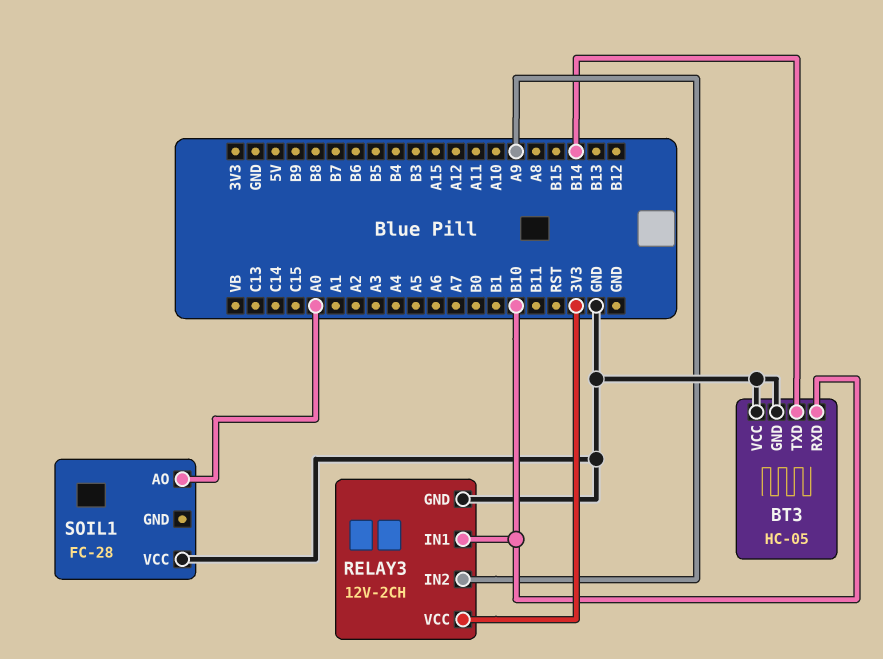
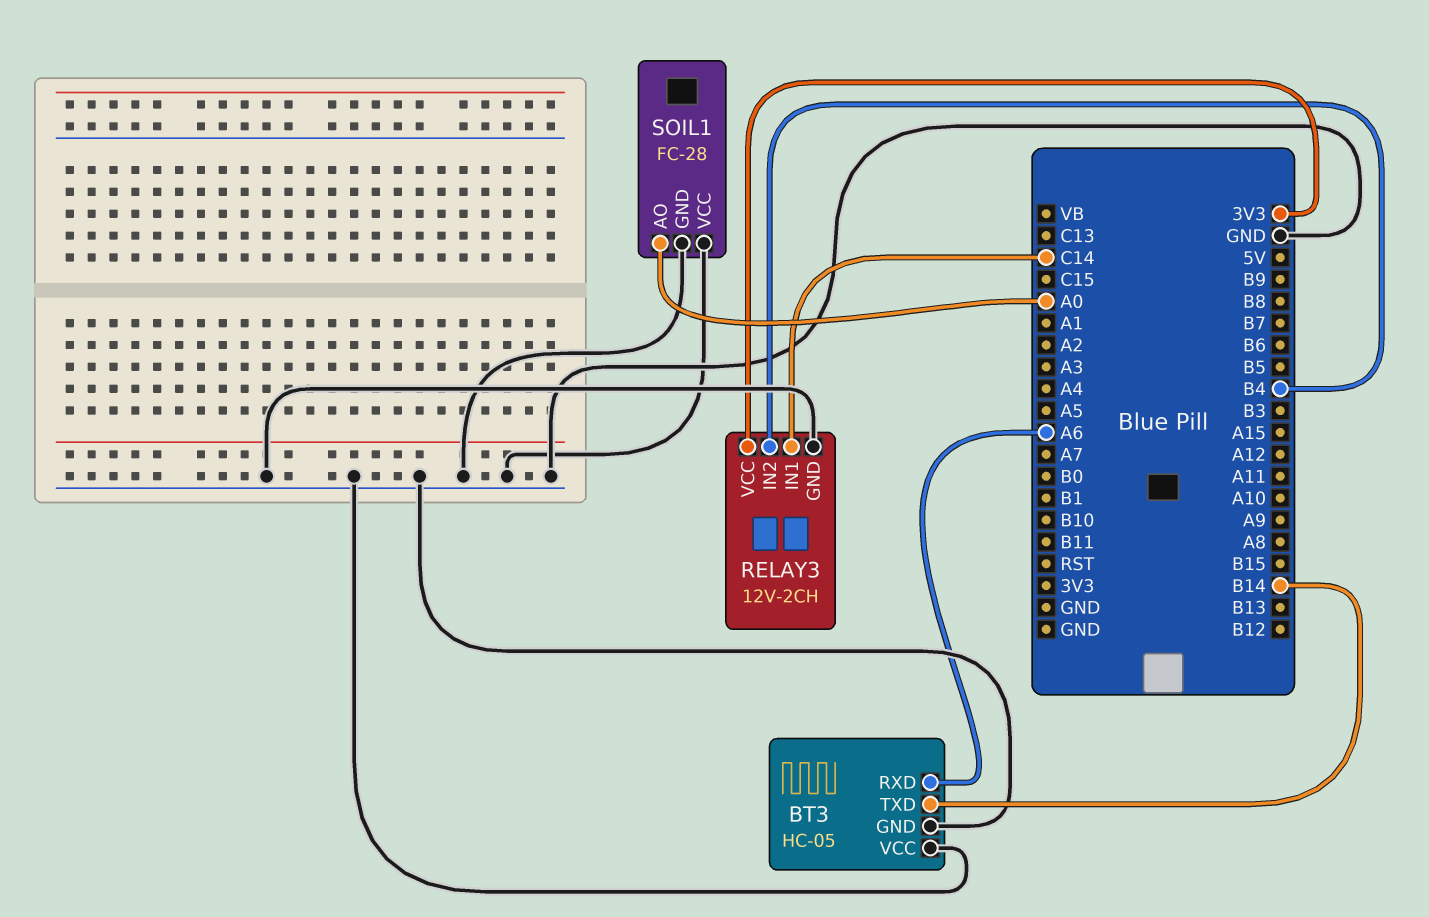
BT3 pin RXD: B10 -> A6
RELAY3 pin IN1: B10 -> C14
RELAY3 pin IN2: A9 -> B4
SOIL1 pin GND: none -> GND

